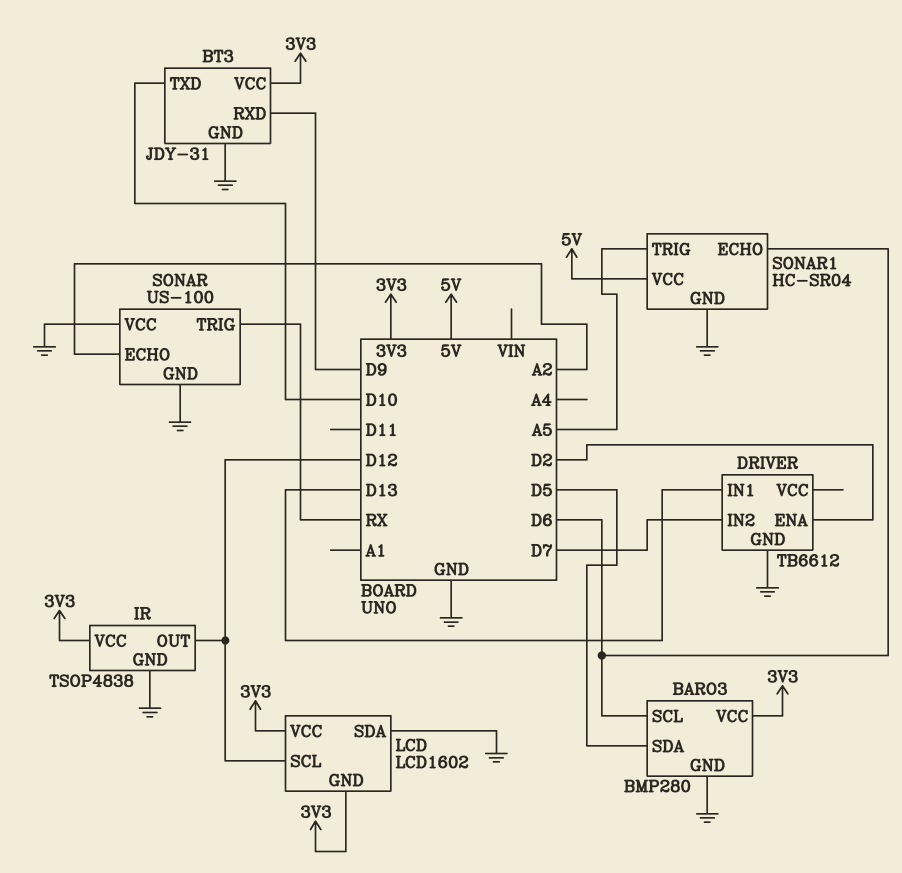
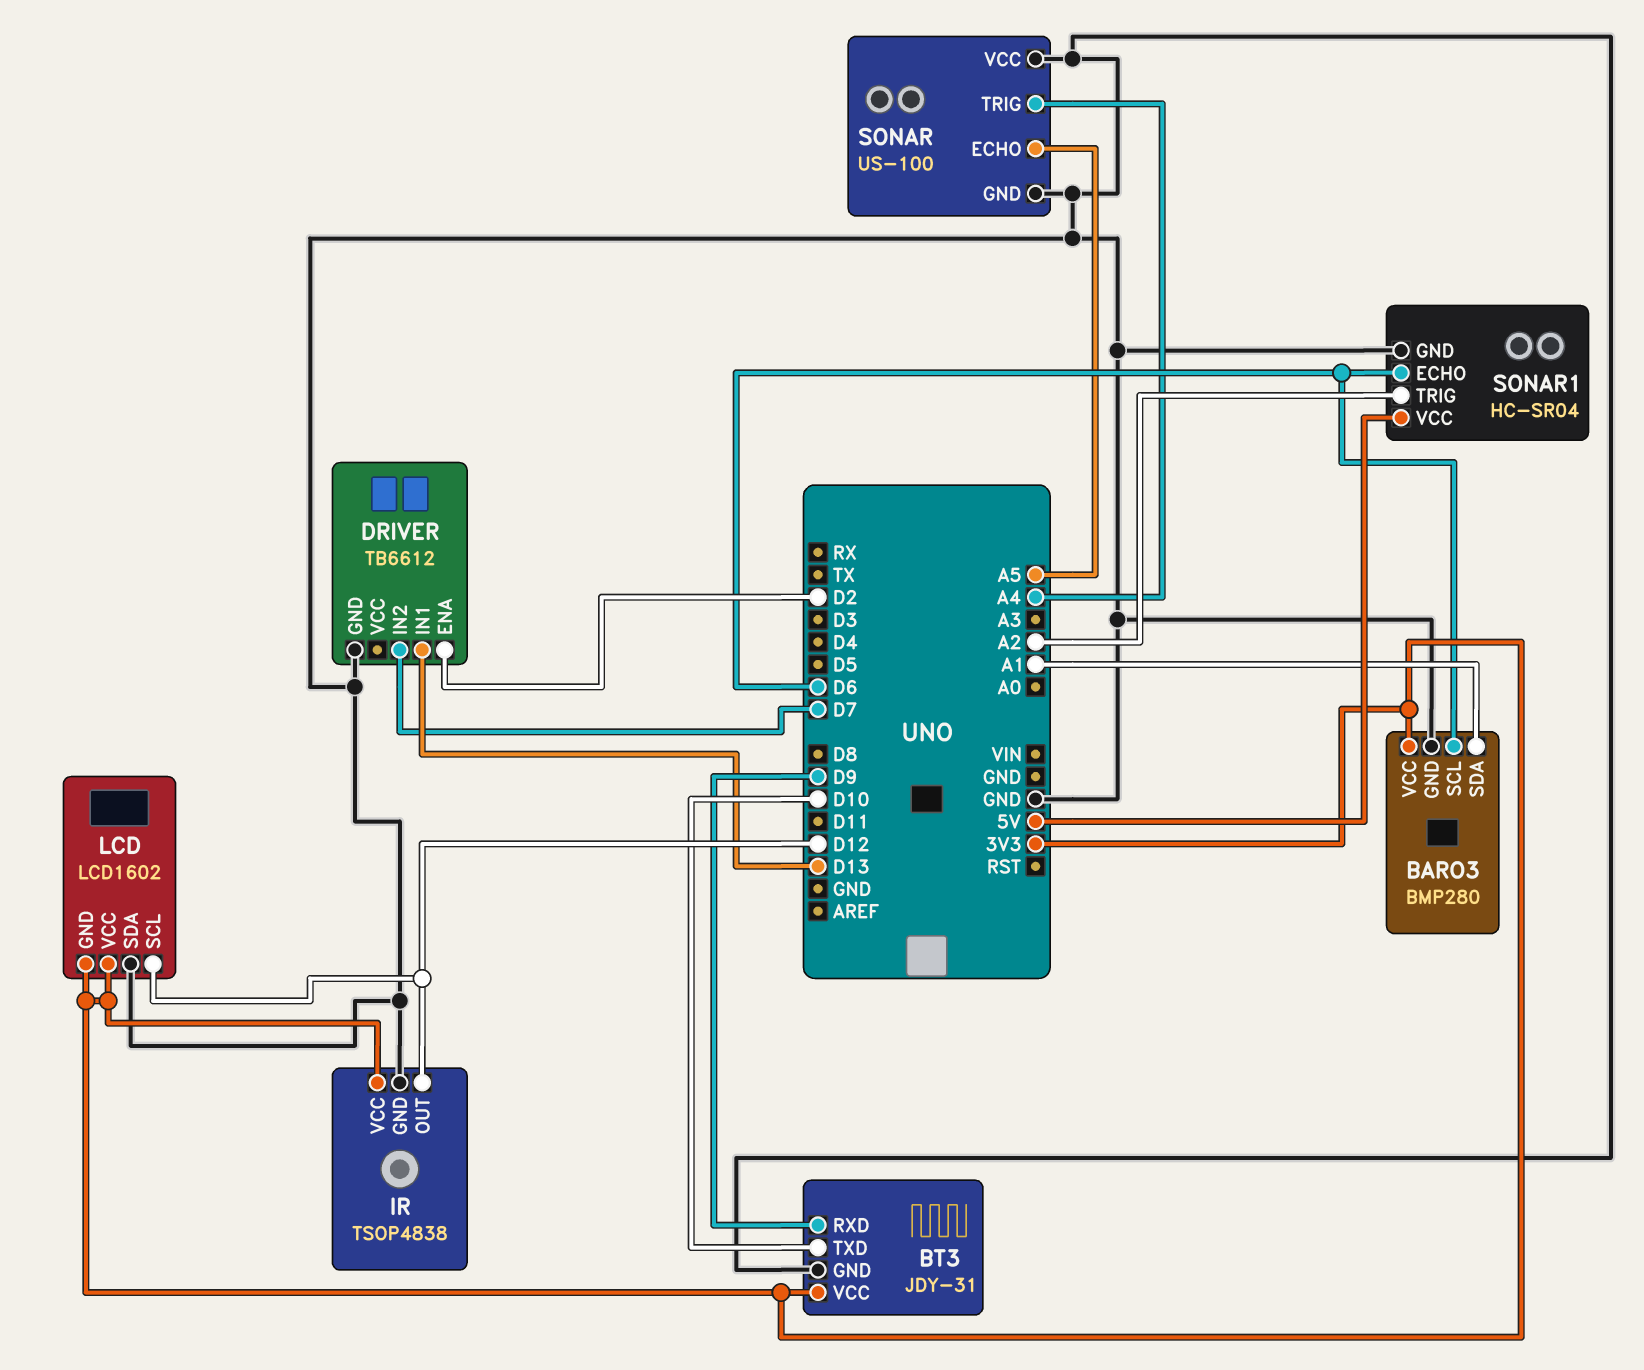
BARO3 pin SDA: D5 -> A1
SONAR pin ECHO: A2 -> A5
SONAR pin TRIG: RX -> A4
SONAR1 pin TRIG: A5 -> A2

